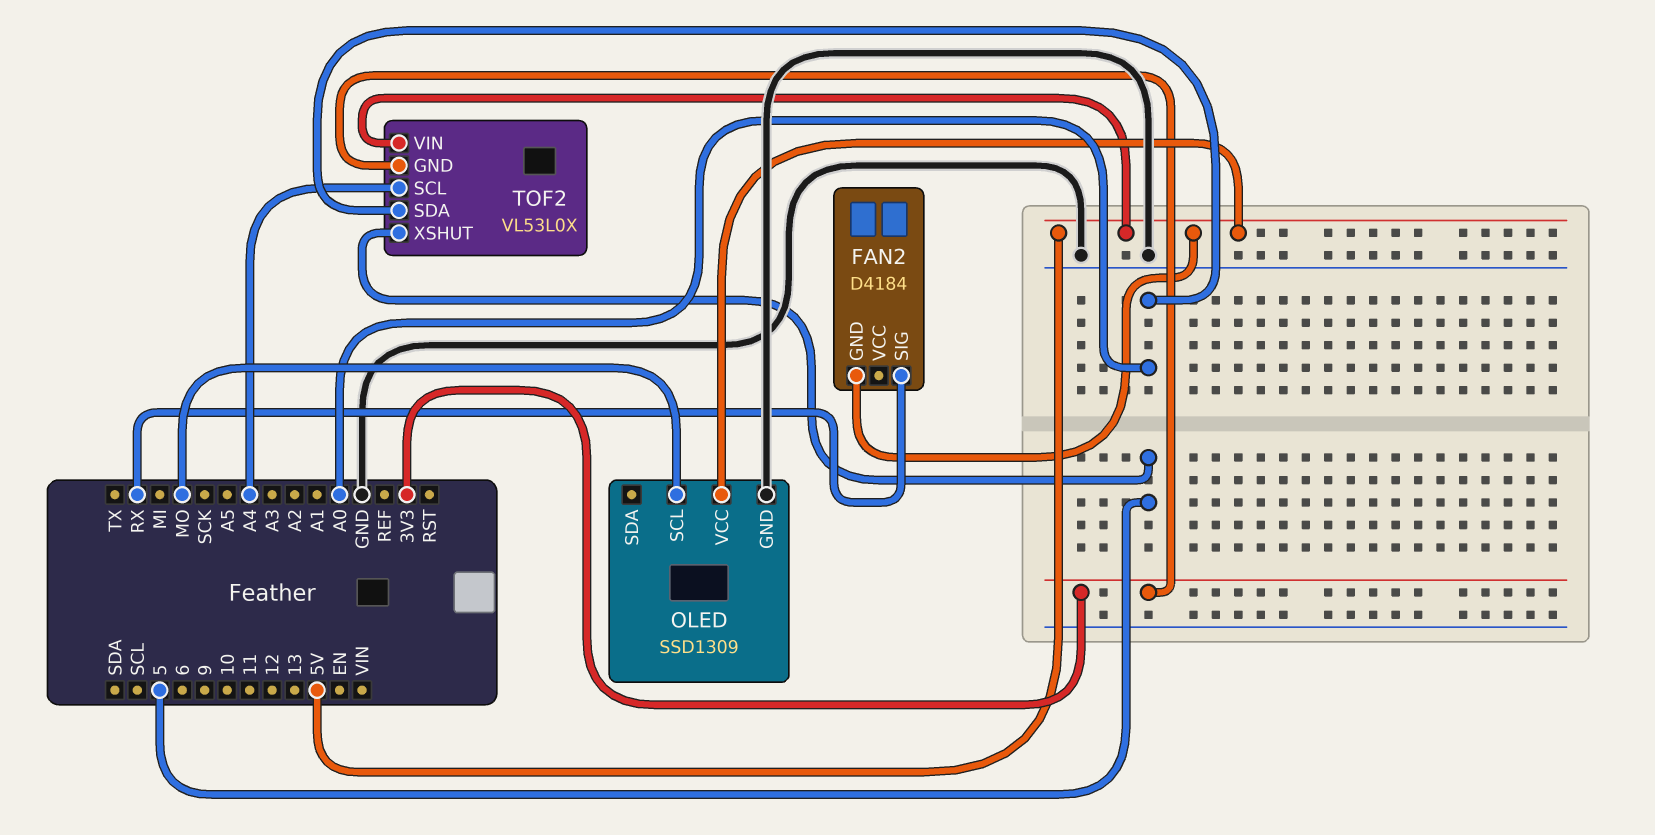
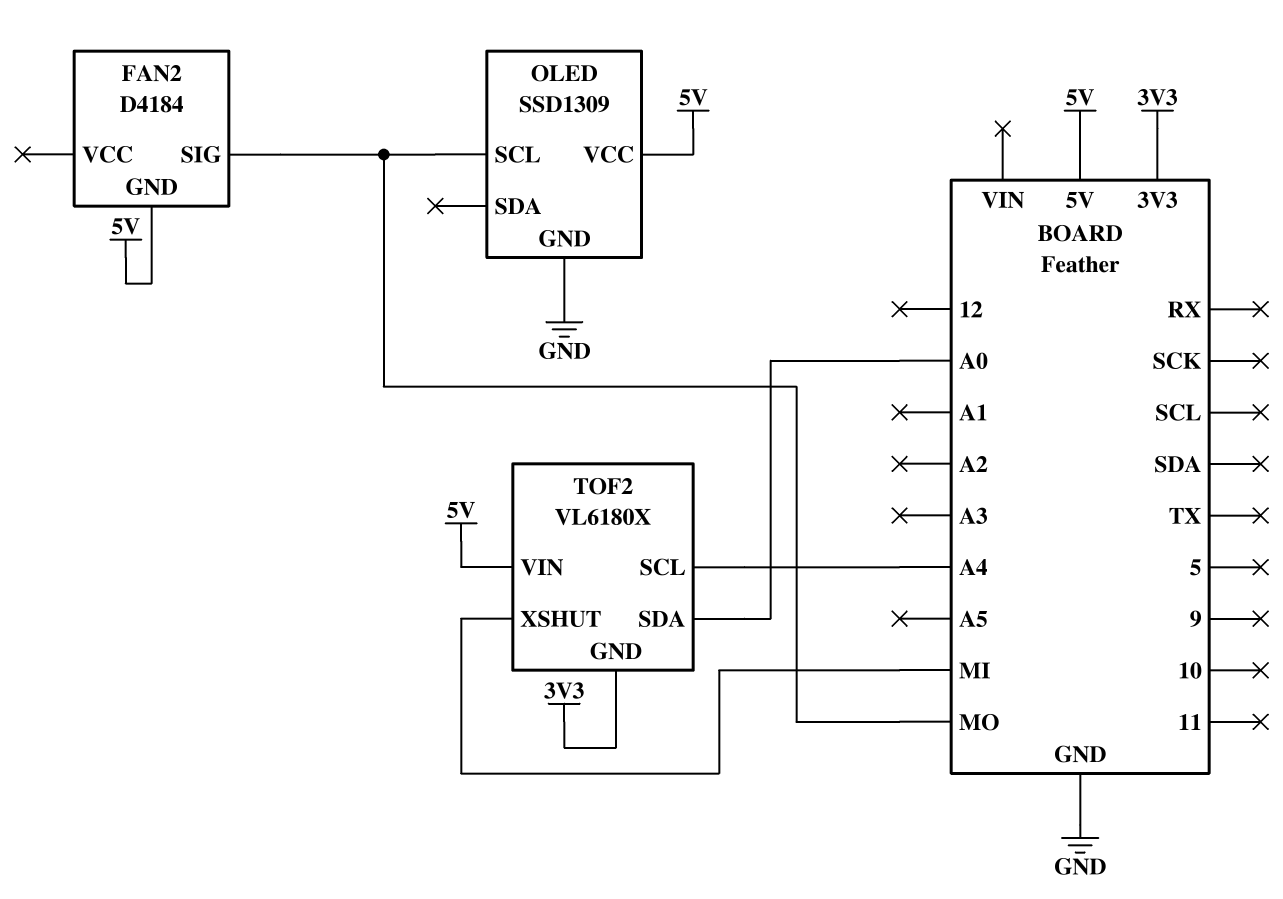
FAN2 pin SIG: RX -> MO
TOF2: VL53L0X -> VL6180X
TOF2 pin XSHUT: 5 -> MI

